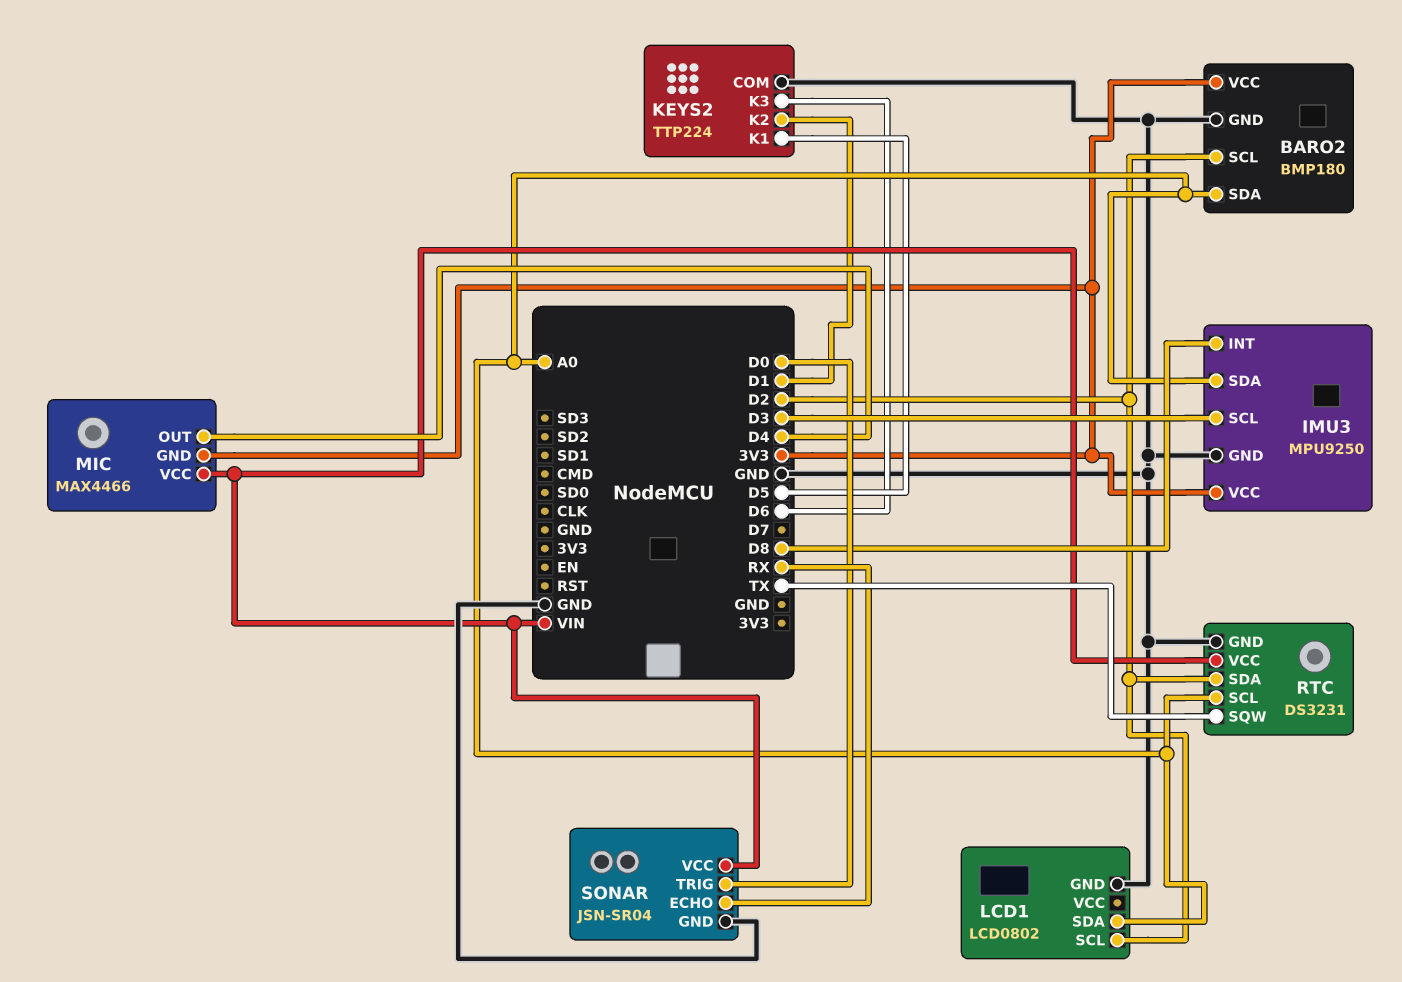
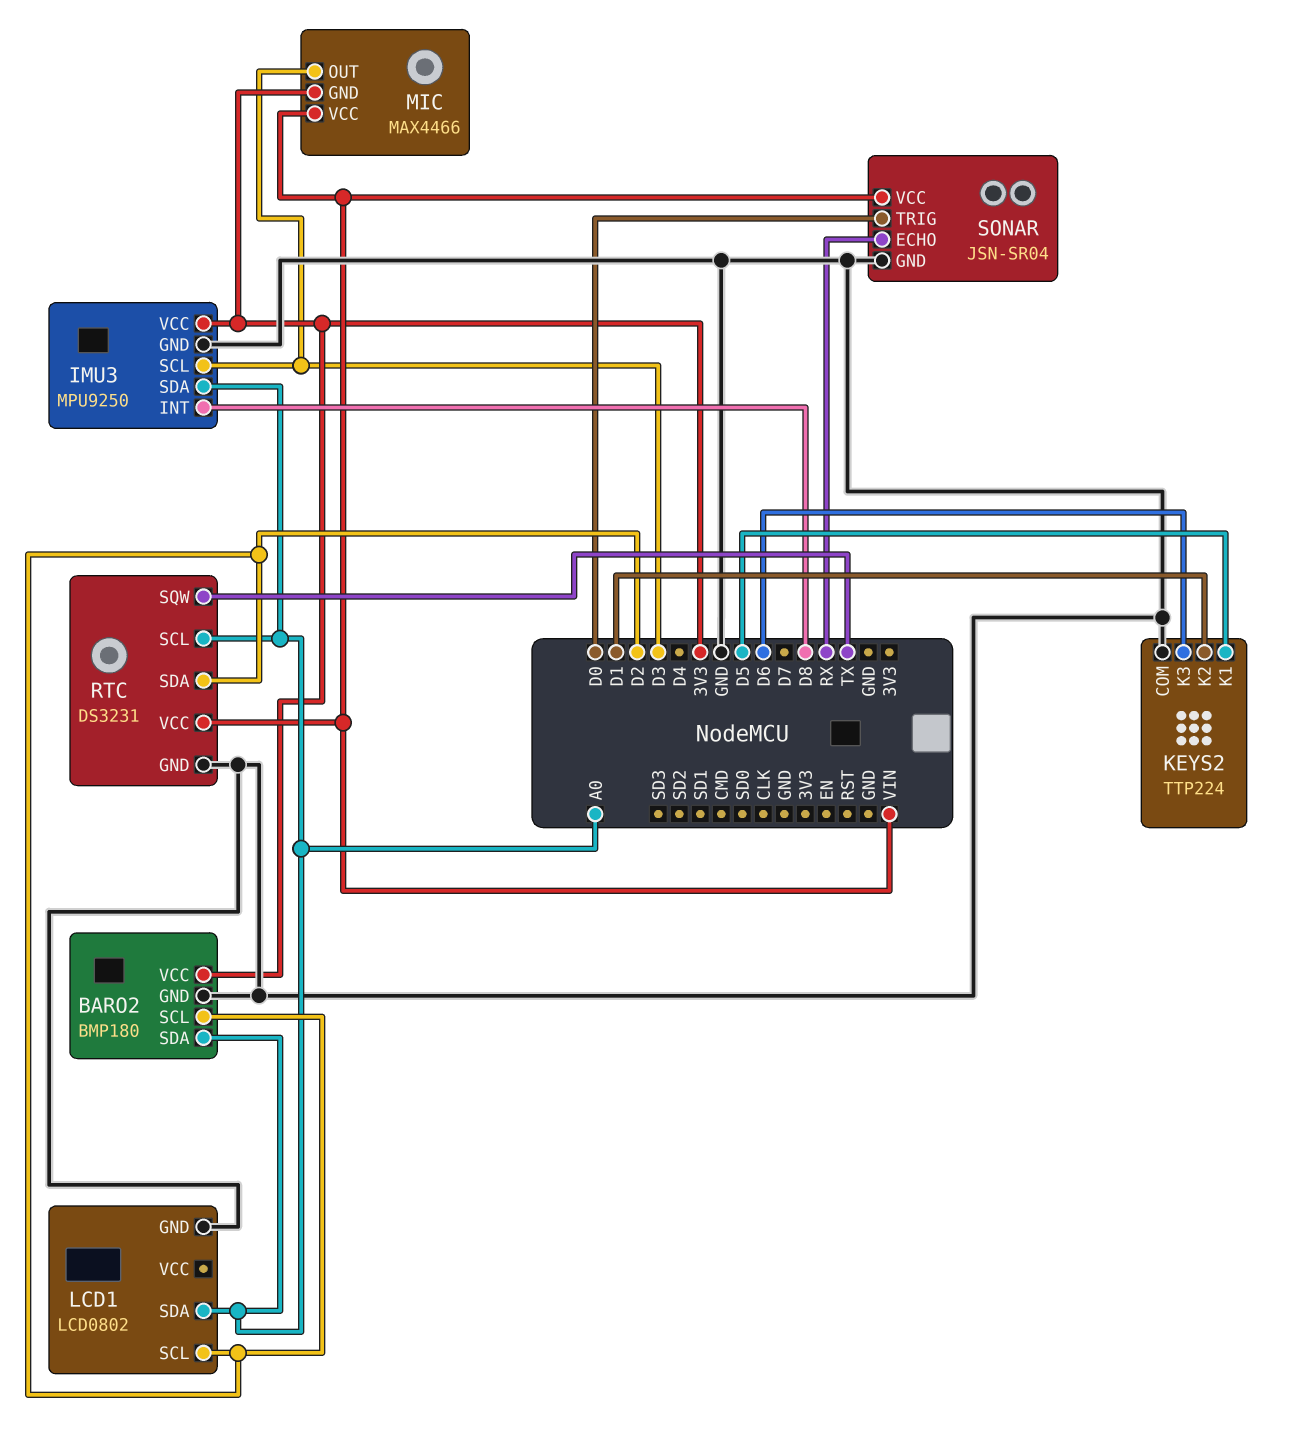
MIC pin OUT: D4 -> D3

